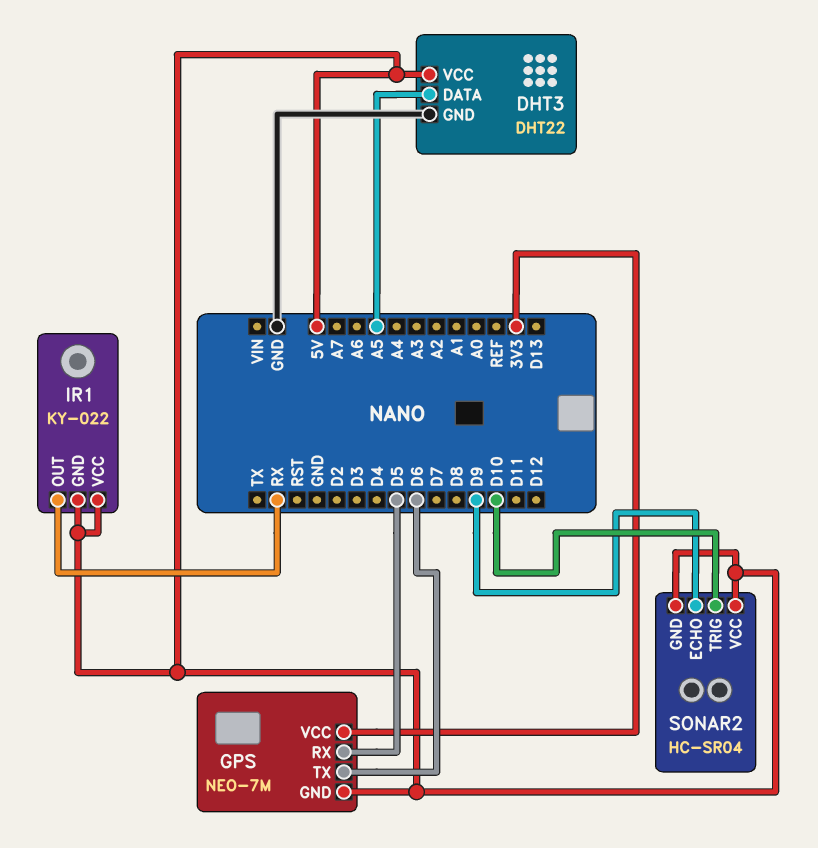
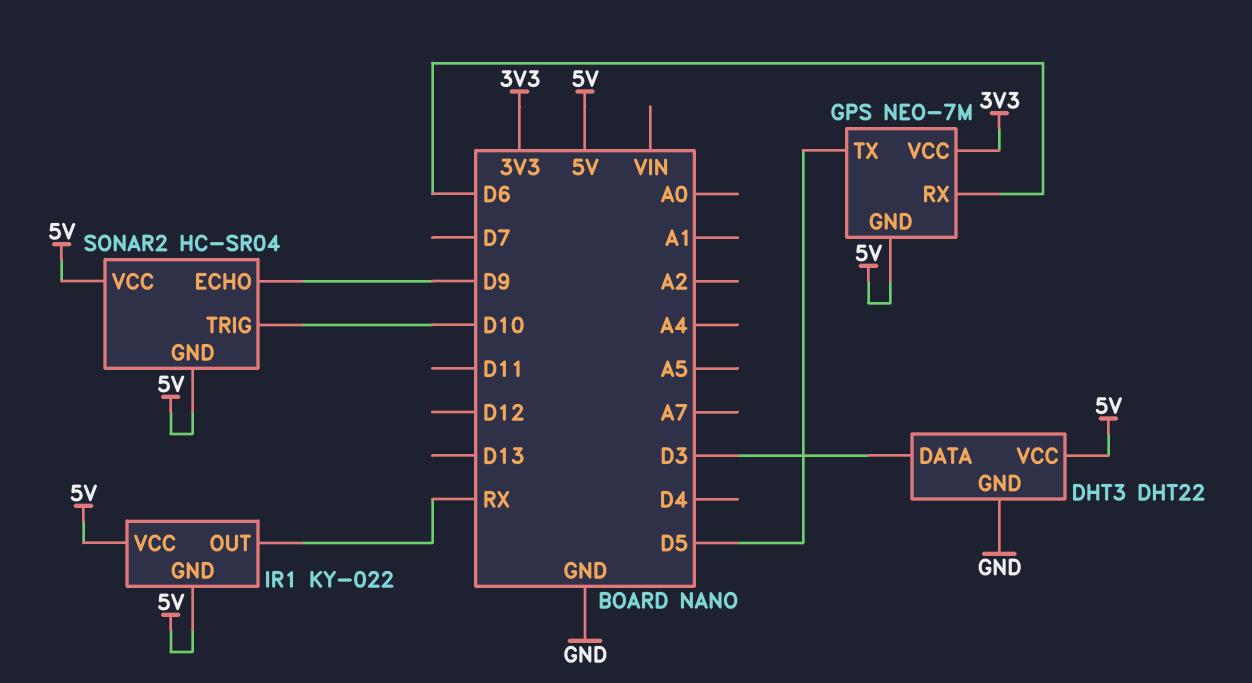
DHT3 pin DATA: A5 -> D3
GPS pin RX: D5 -> D6
GPS pin TX: D6 -> D5

